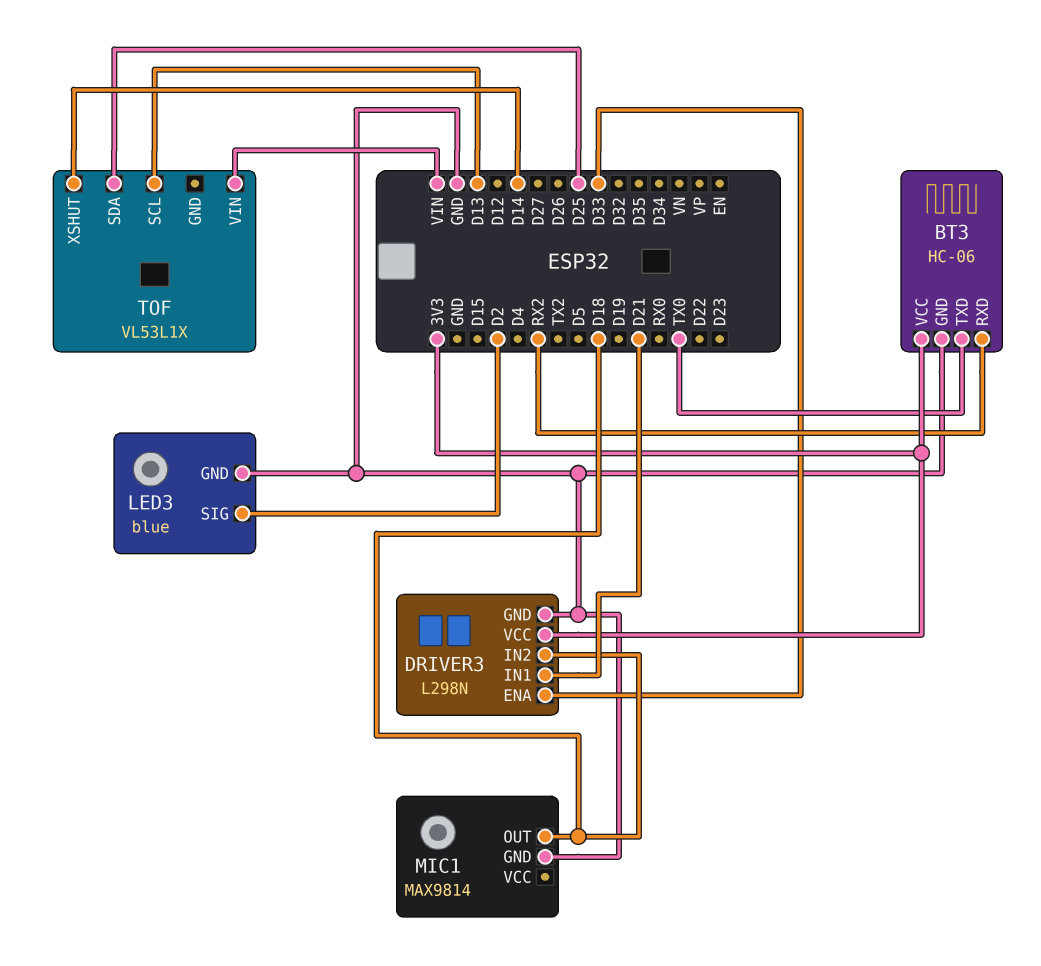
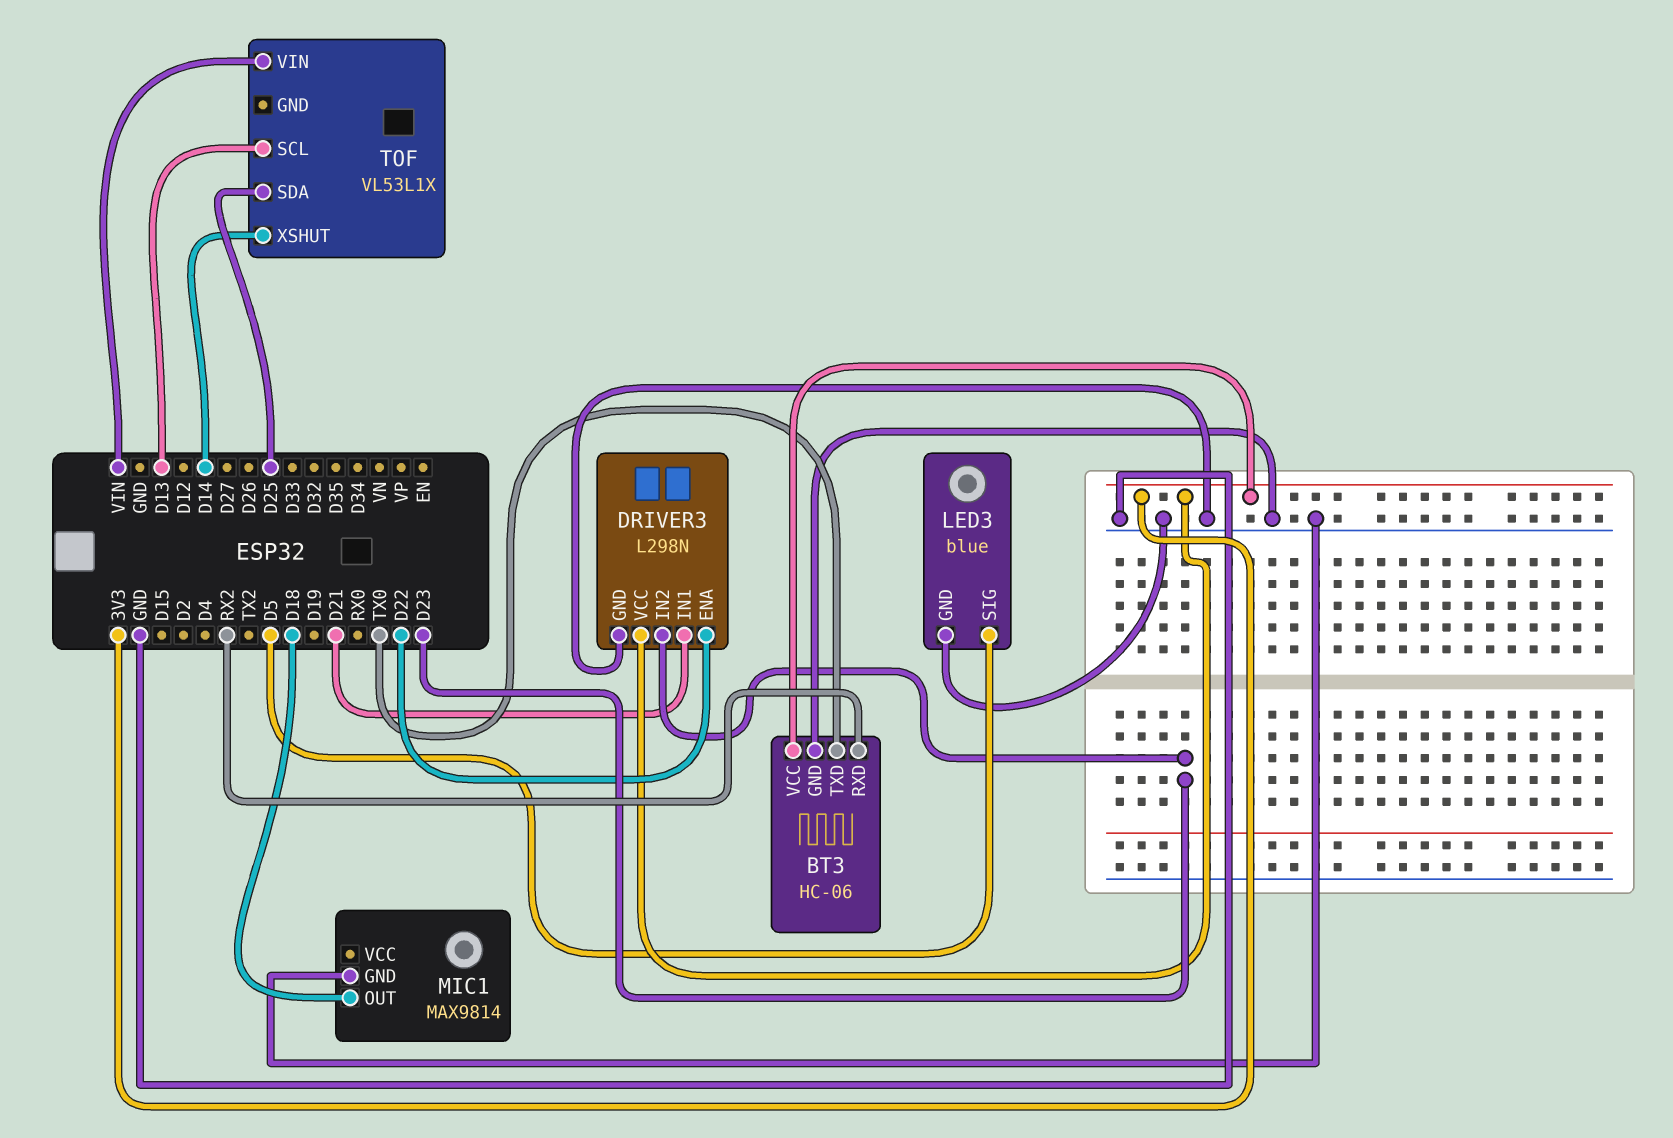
DRIVER3 pin ENA: D33 -> D22
DRIVER3 pin IN2: D18 -> D23
LED3 pin SIG: D2 -> D5

